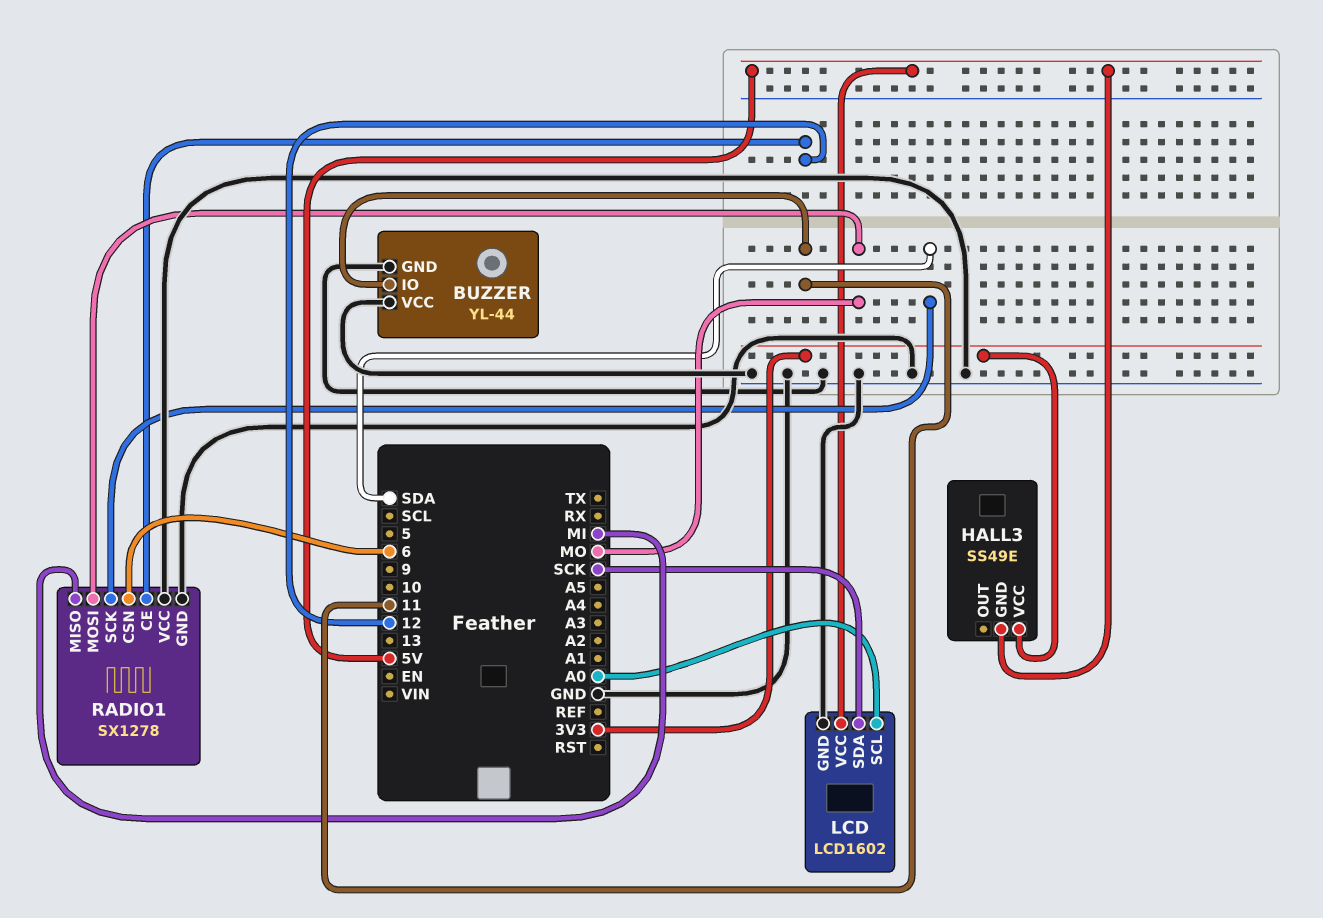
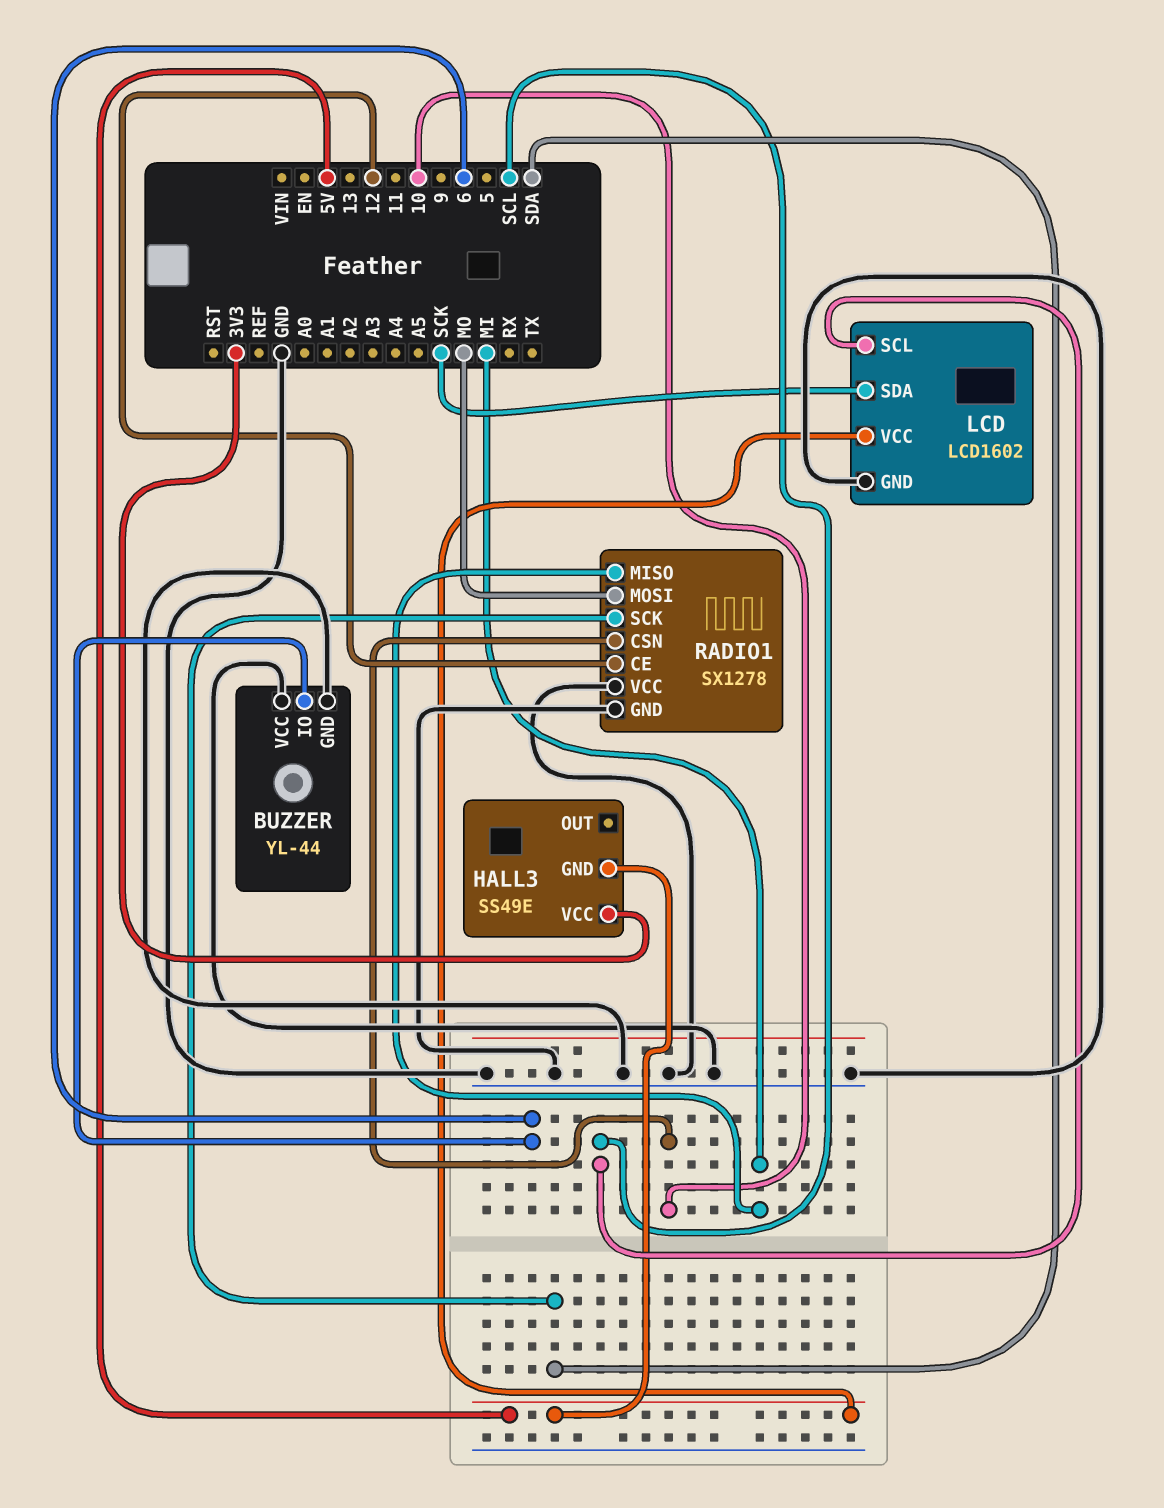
BUZZER pin IO: 11 -> 6
LCD pin SCL: A0 -> SCL
RADIO1 pin CSN: 6 -> 10

